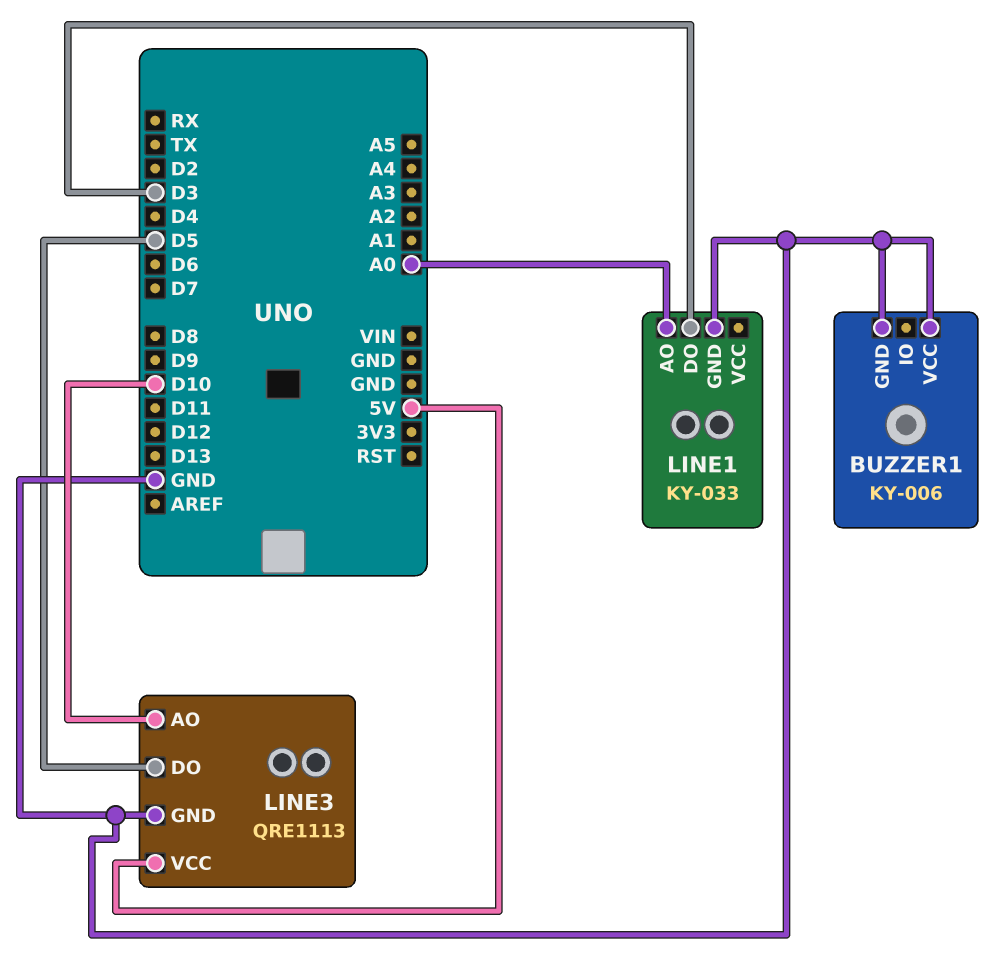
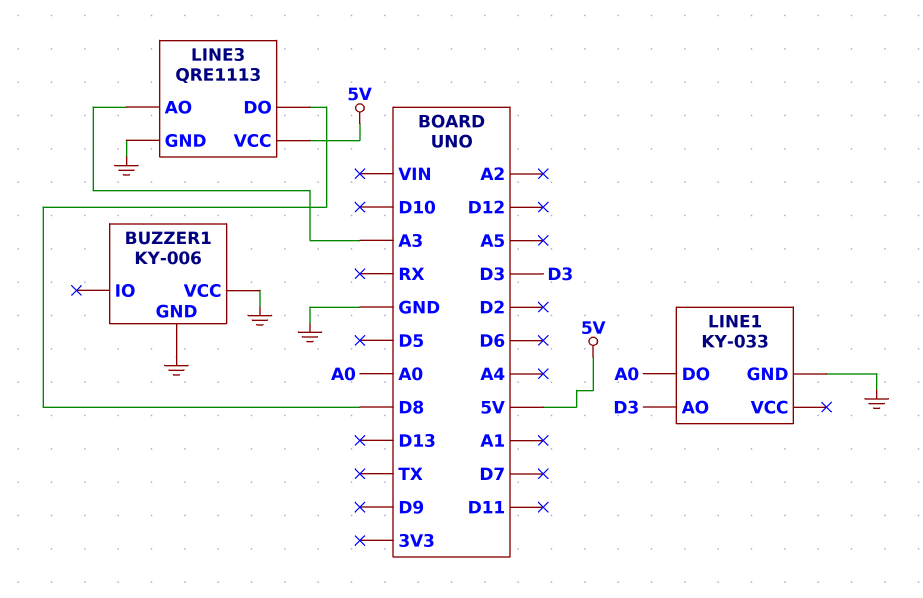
LINE1 pin AO: A0 -> D3
LINE1 pin DO: D3 -> A0
LINE3 pin AO: D10 -> A3
LINE3 pin DO: D5 -> D8

